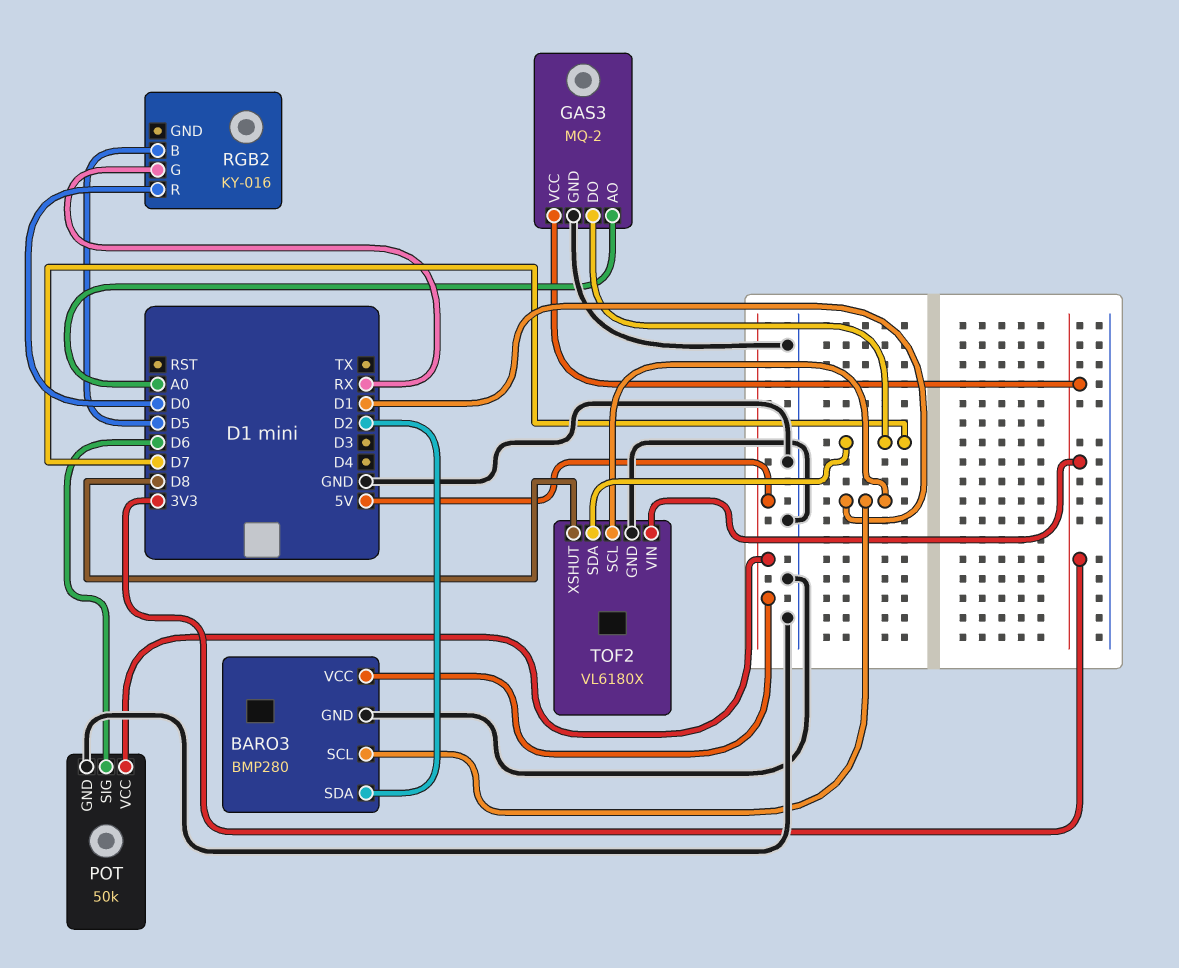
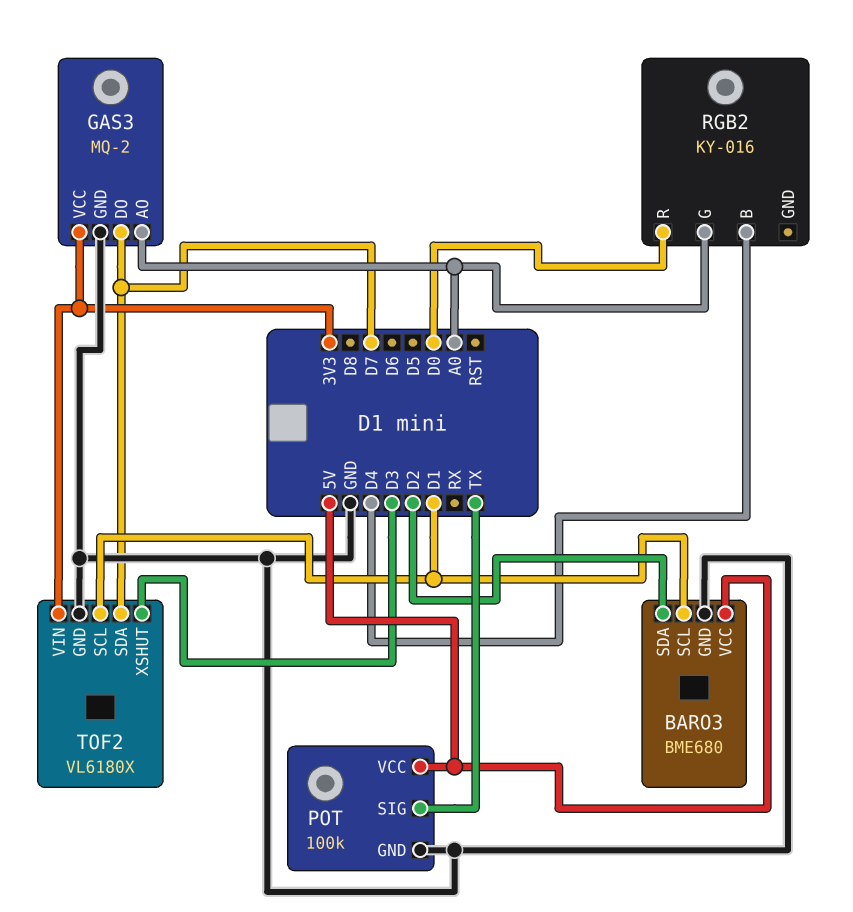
BARO3: BMP280 -> BME680
POT: 50k -> 100k
POT pin SIG: D6 -> TX
RGB2 pin B: D5 -> D4
RGB2 pin G: RX -> A0
TOF2 pin XSHUT: D8 -> D3

